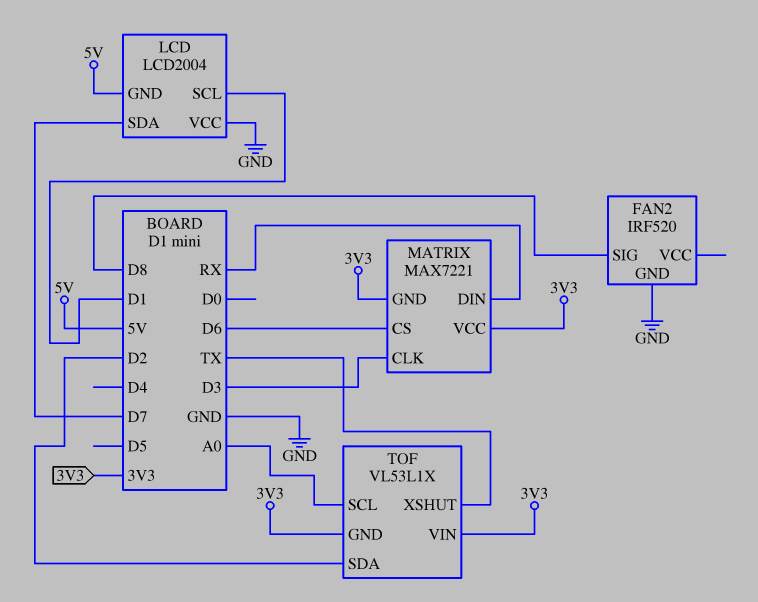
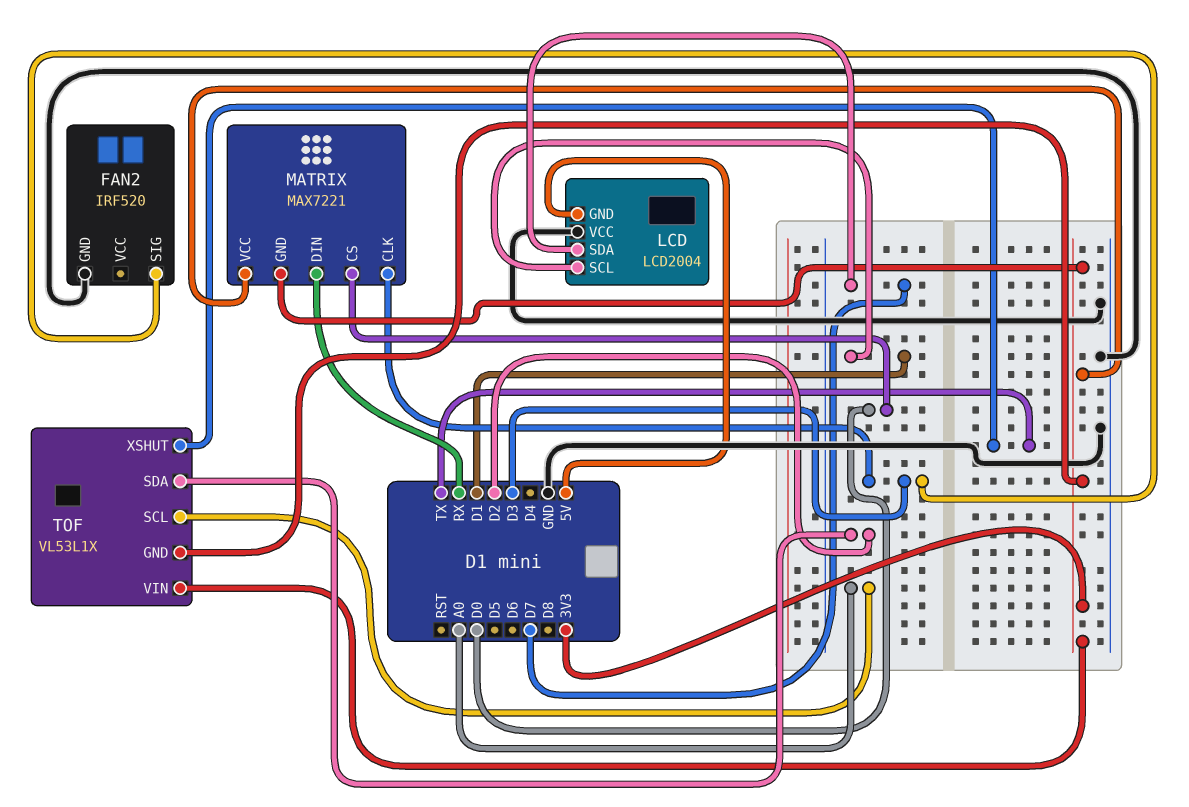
FAN2 pin SIG: D8 -> D3
MATRIX pin CS: D6 -> D0

